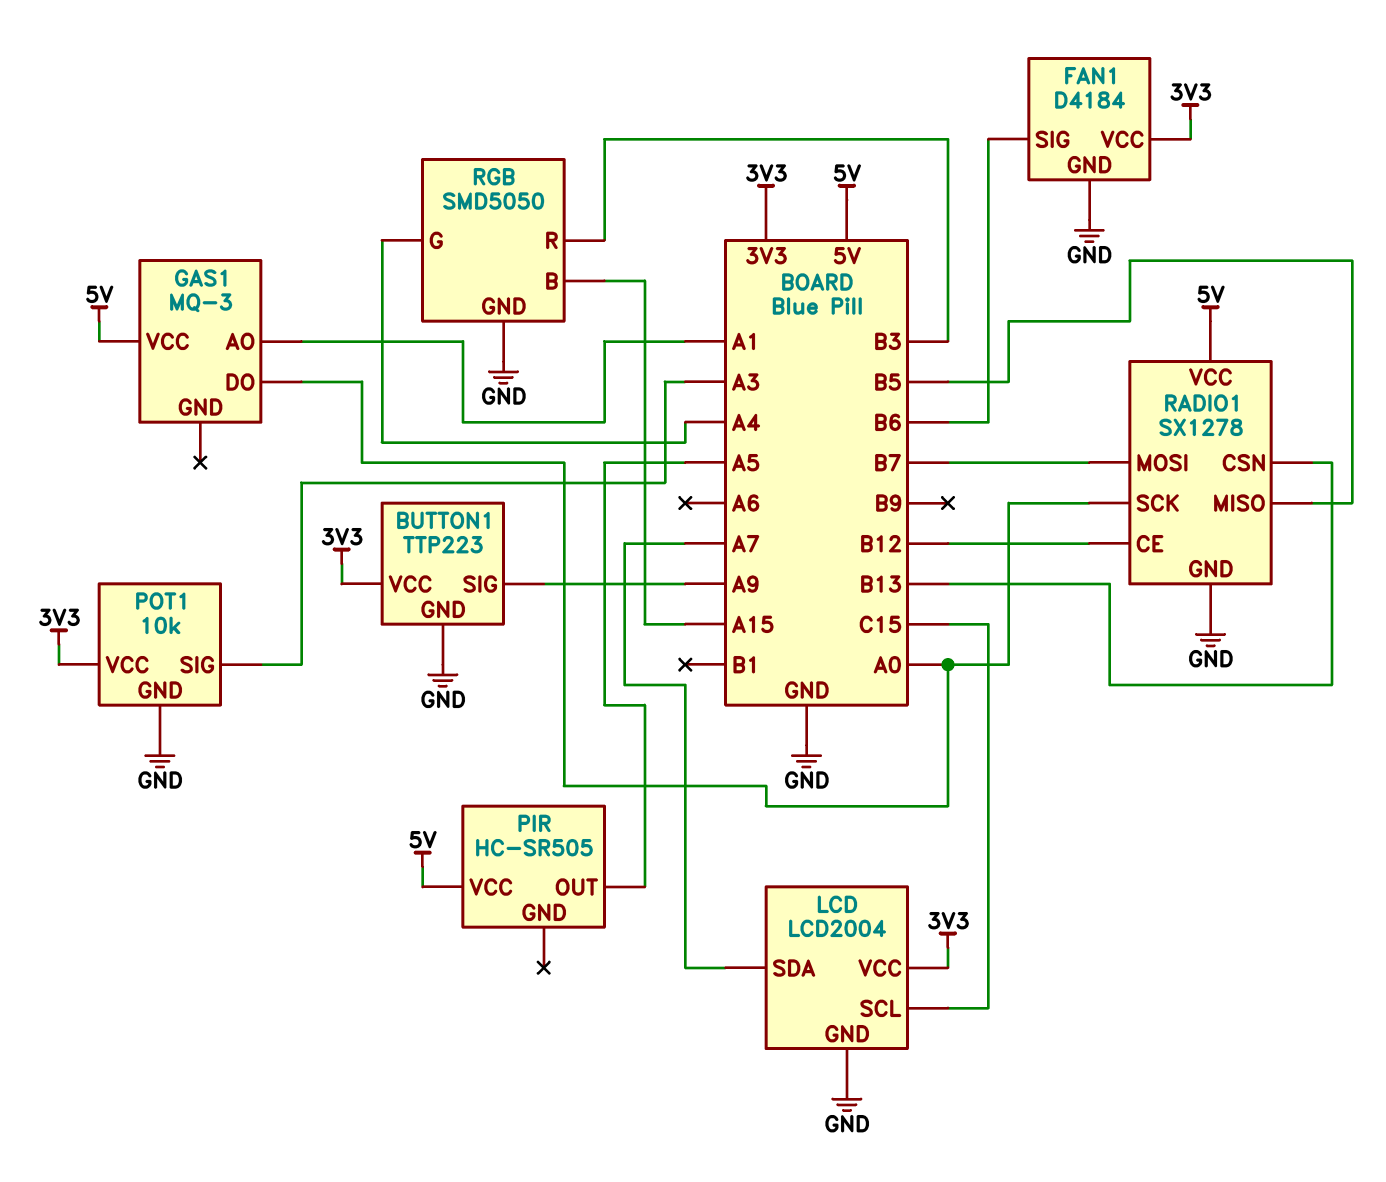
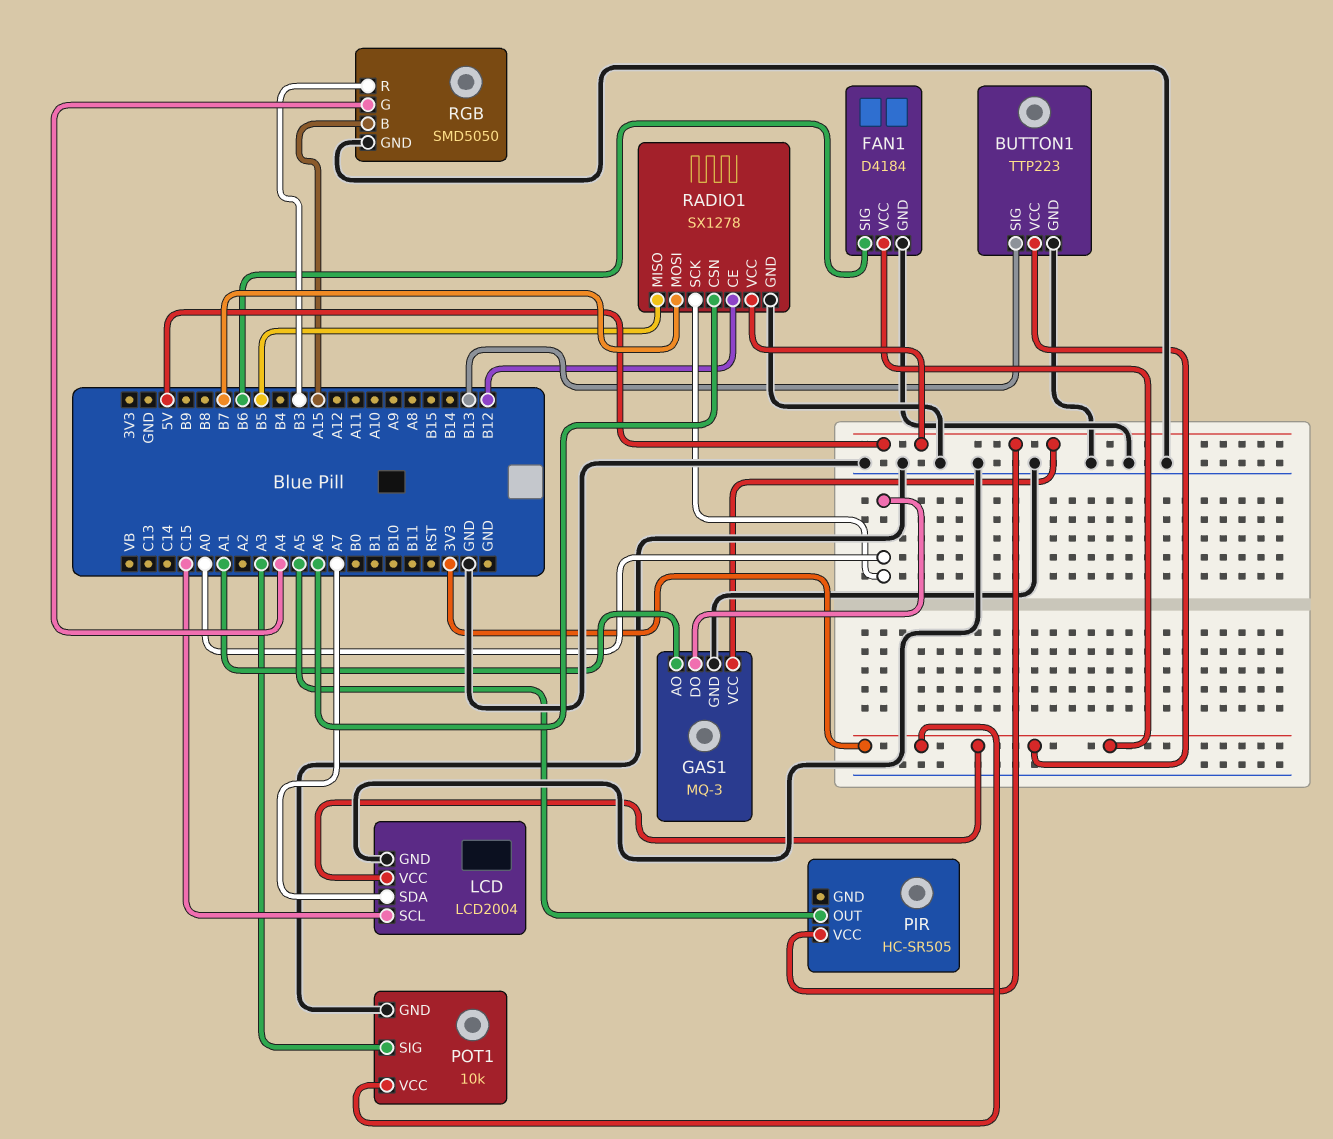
BUTTON1 pin SIG: A9 -> B13
GAS1 pin GND: none -> GND
RADIO1 pin CSN: B13 -> A6

